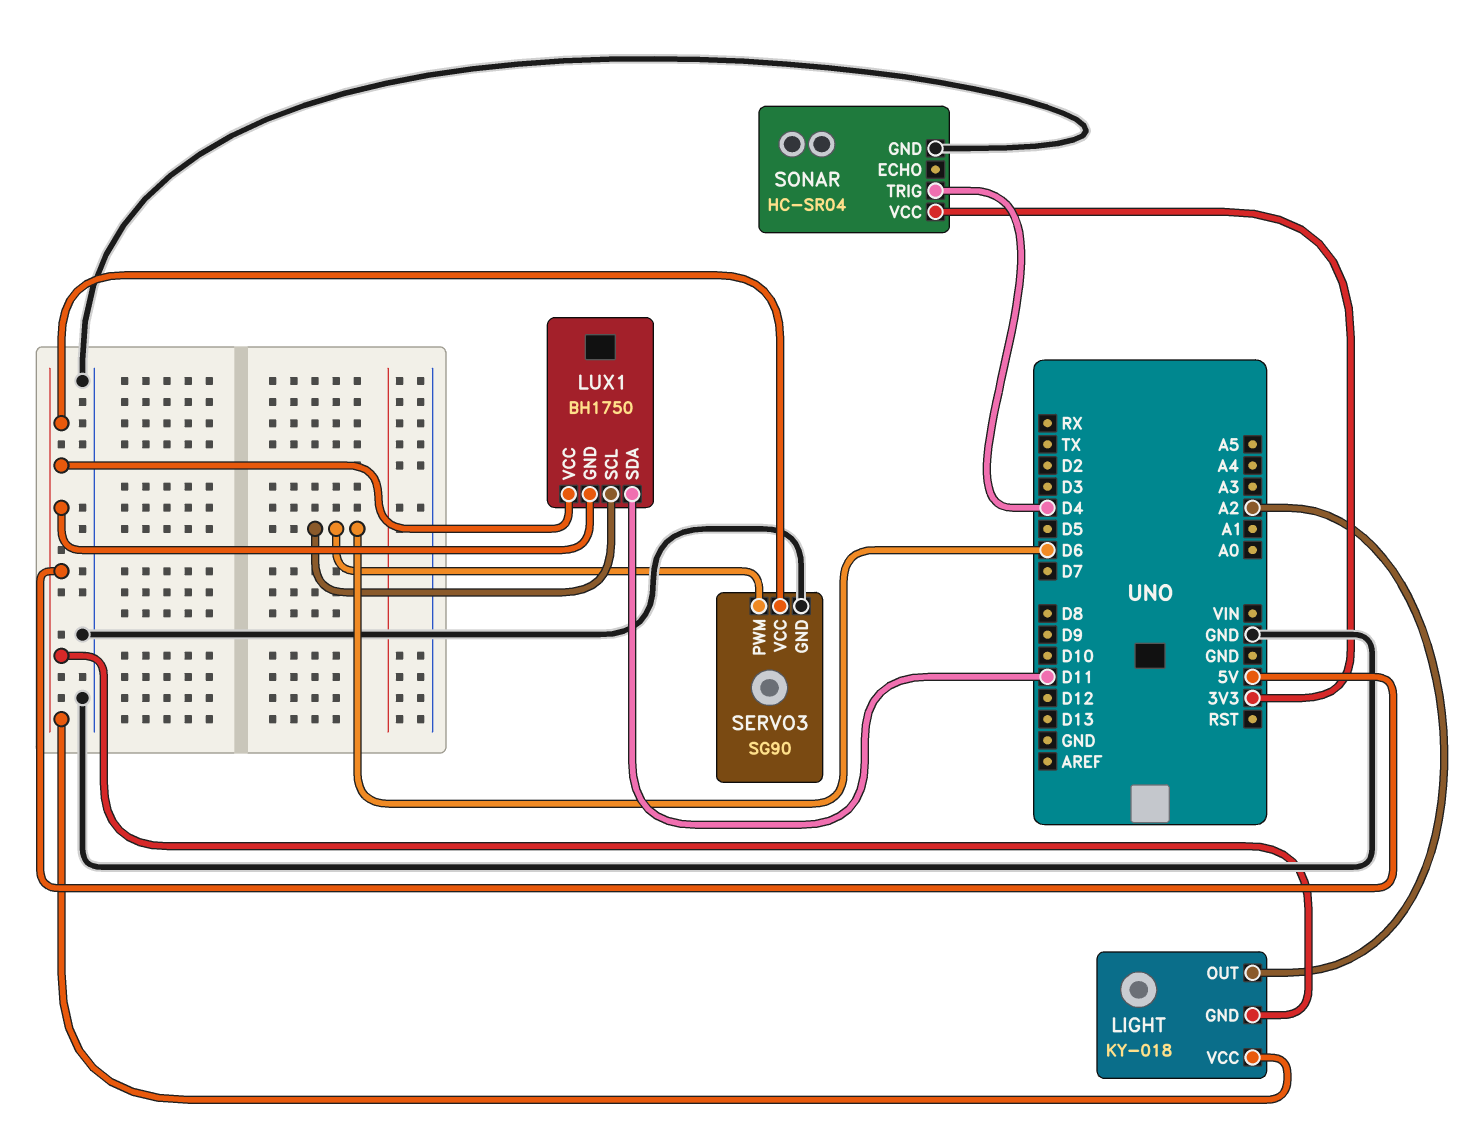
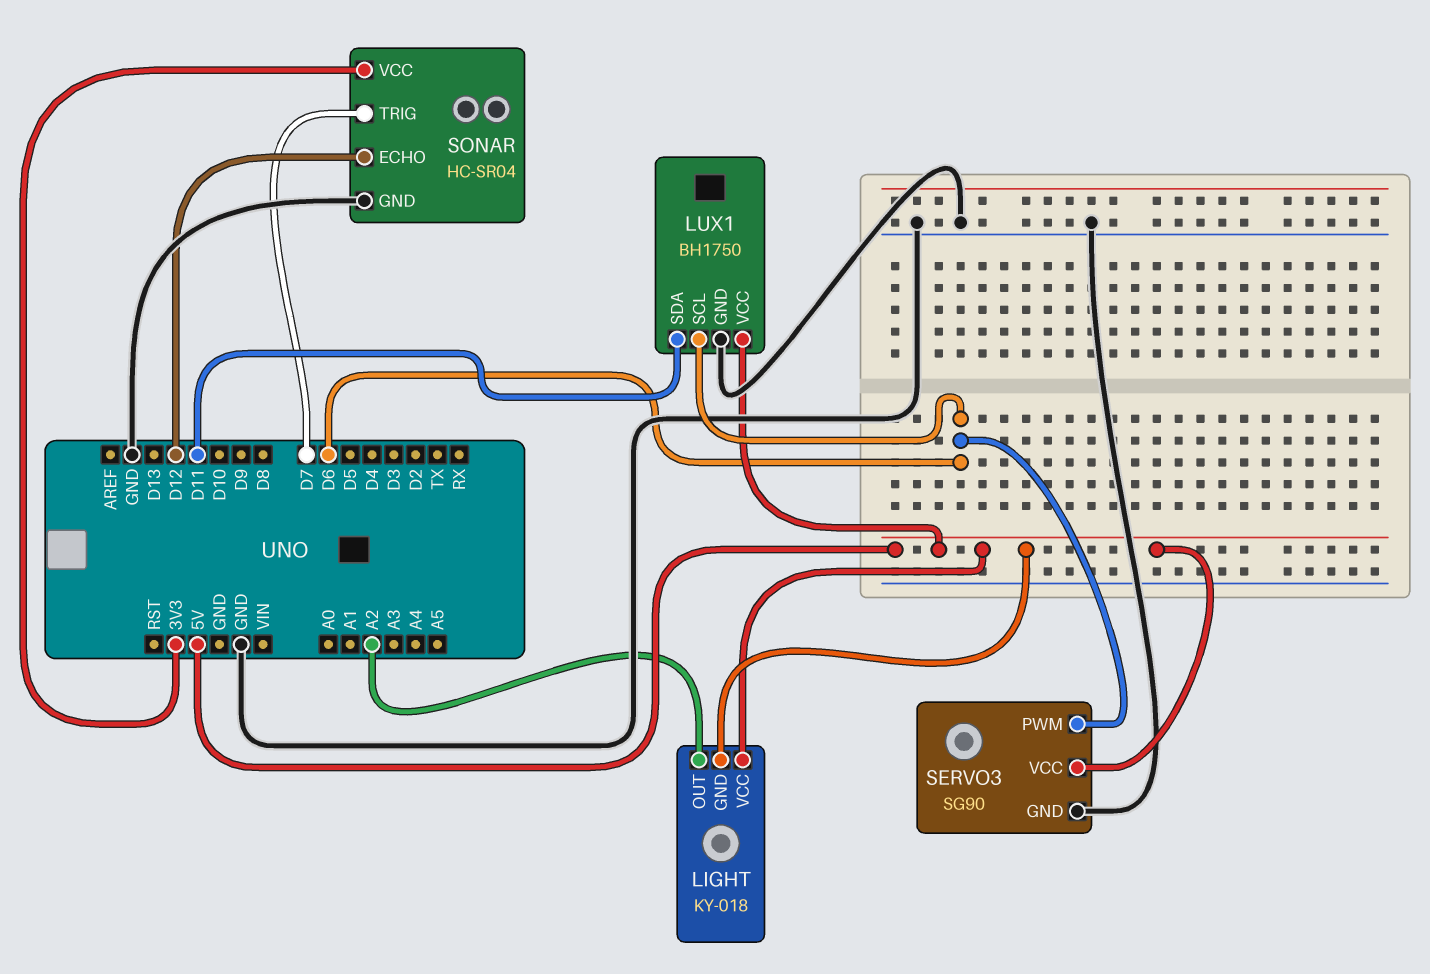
LUX1 pin GND: 5V -> GND
SONAR pin ECHO: none -> D12
SONAR pin TRIG: D4 -> D7

